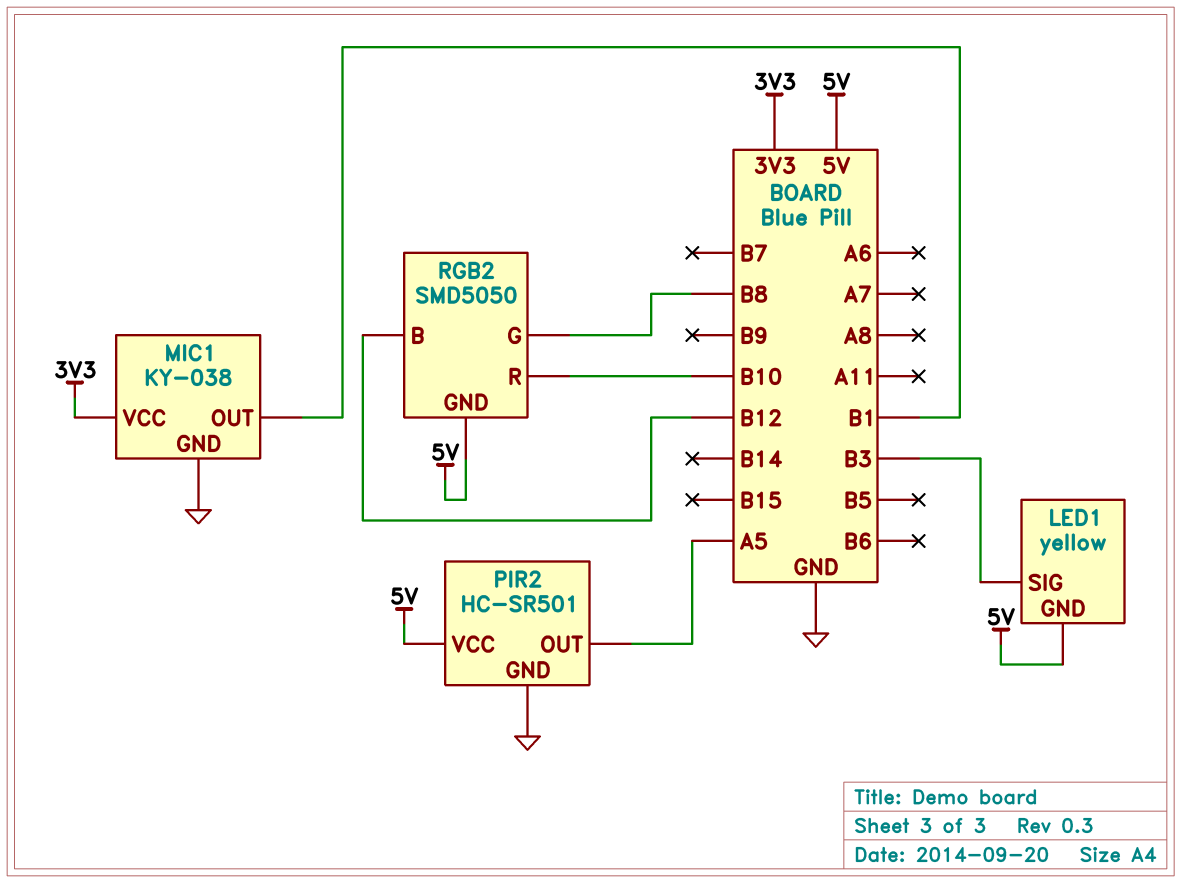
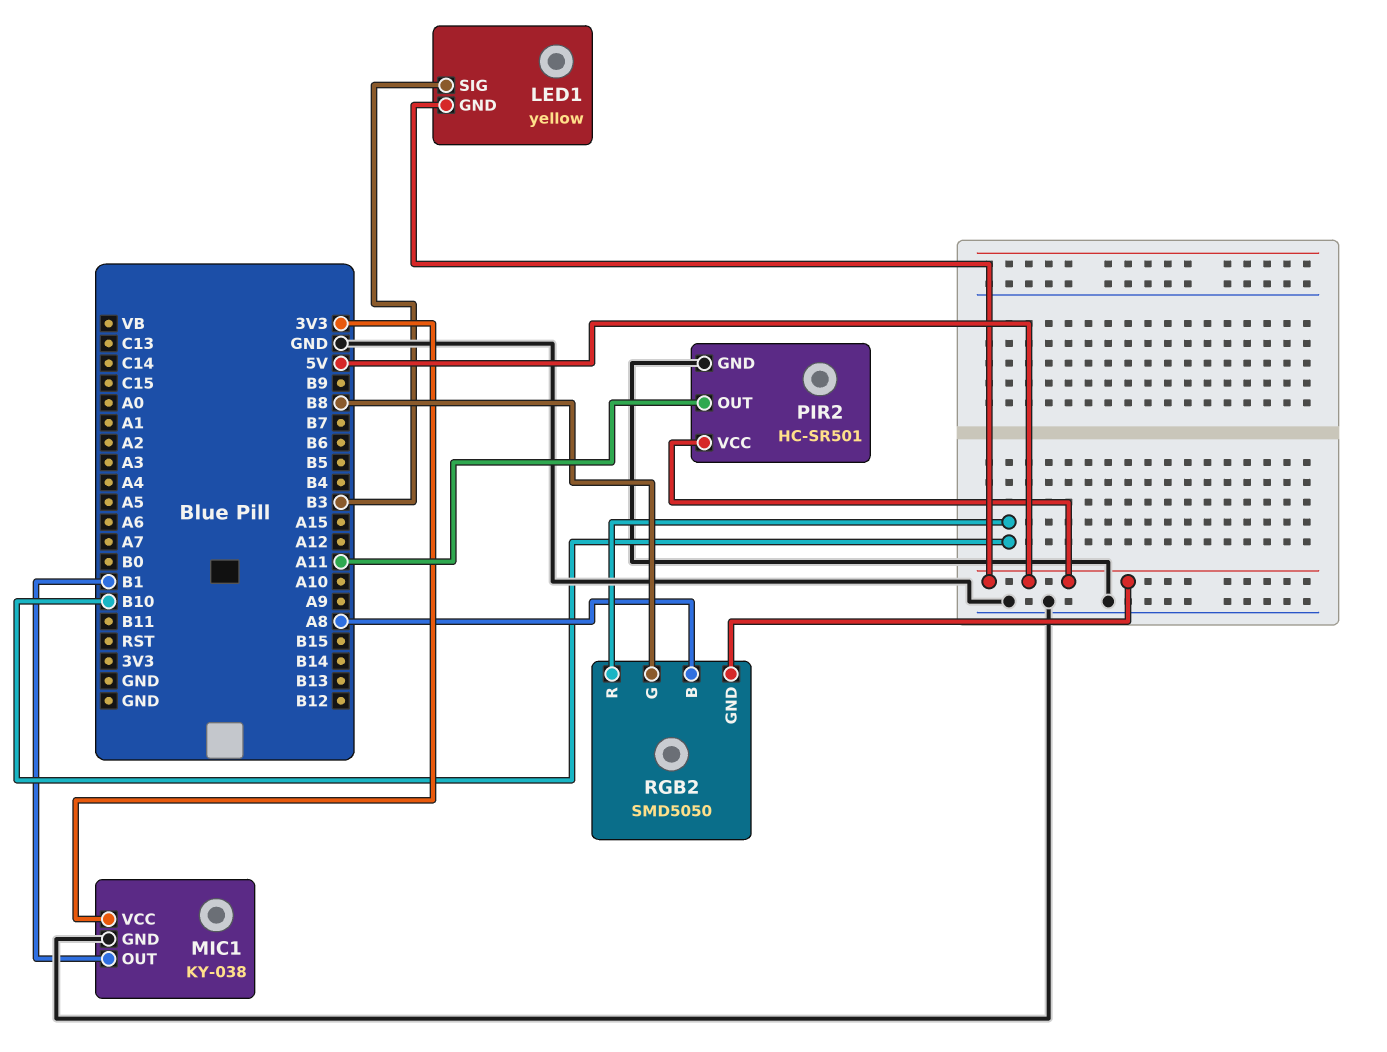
PIR2 pin OUT: A5 -> A11
RGB2 pin B: B12 -> A8

